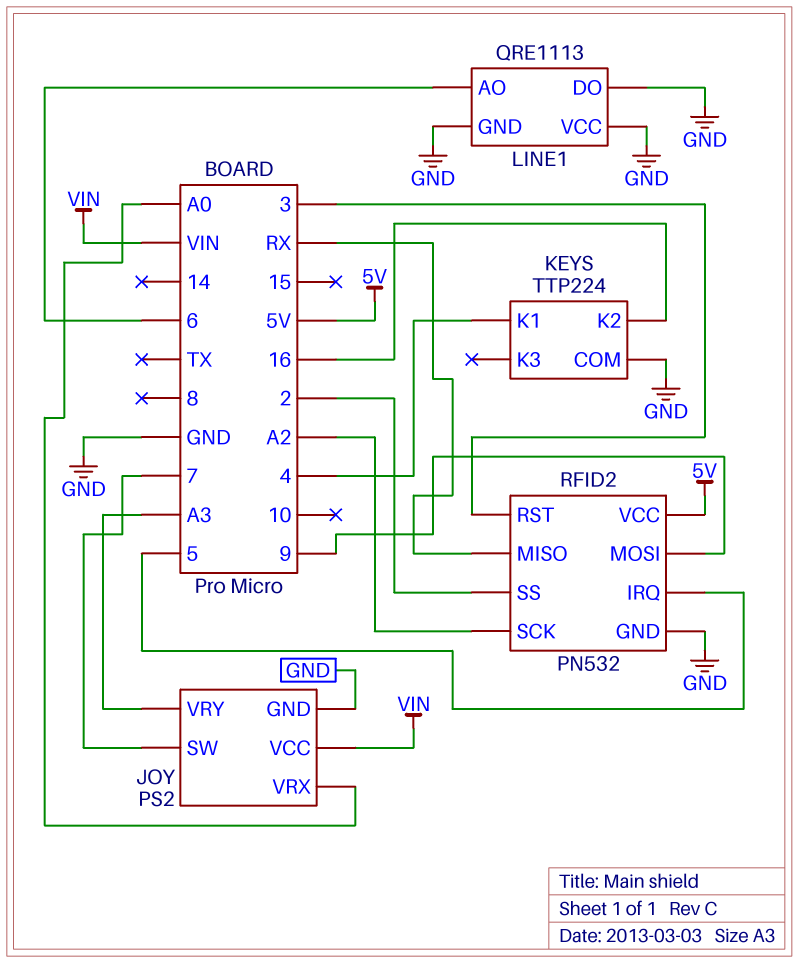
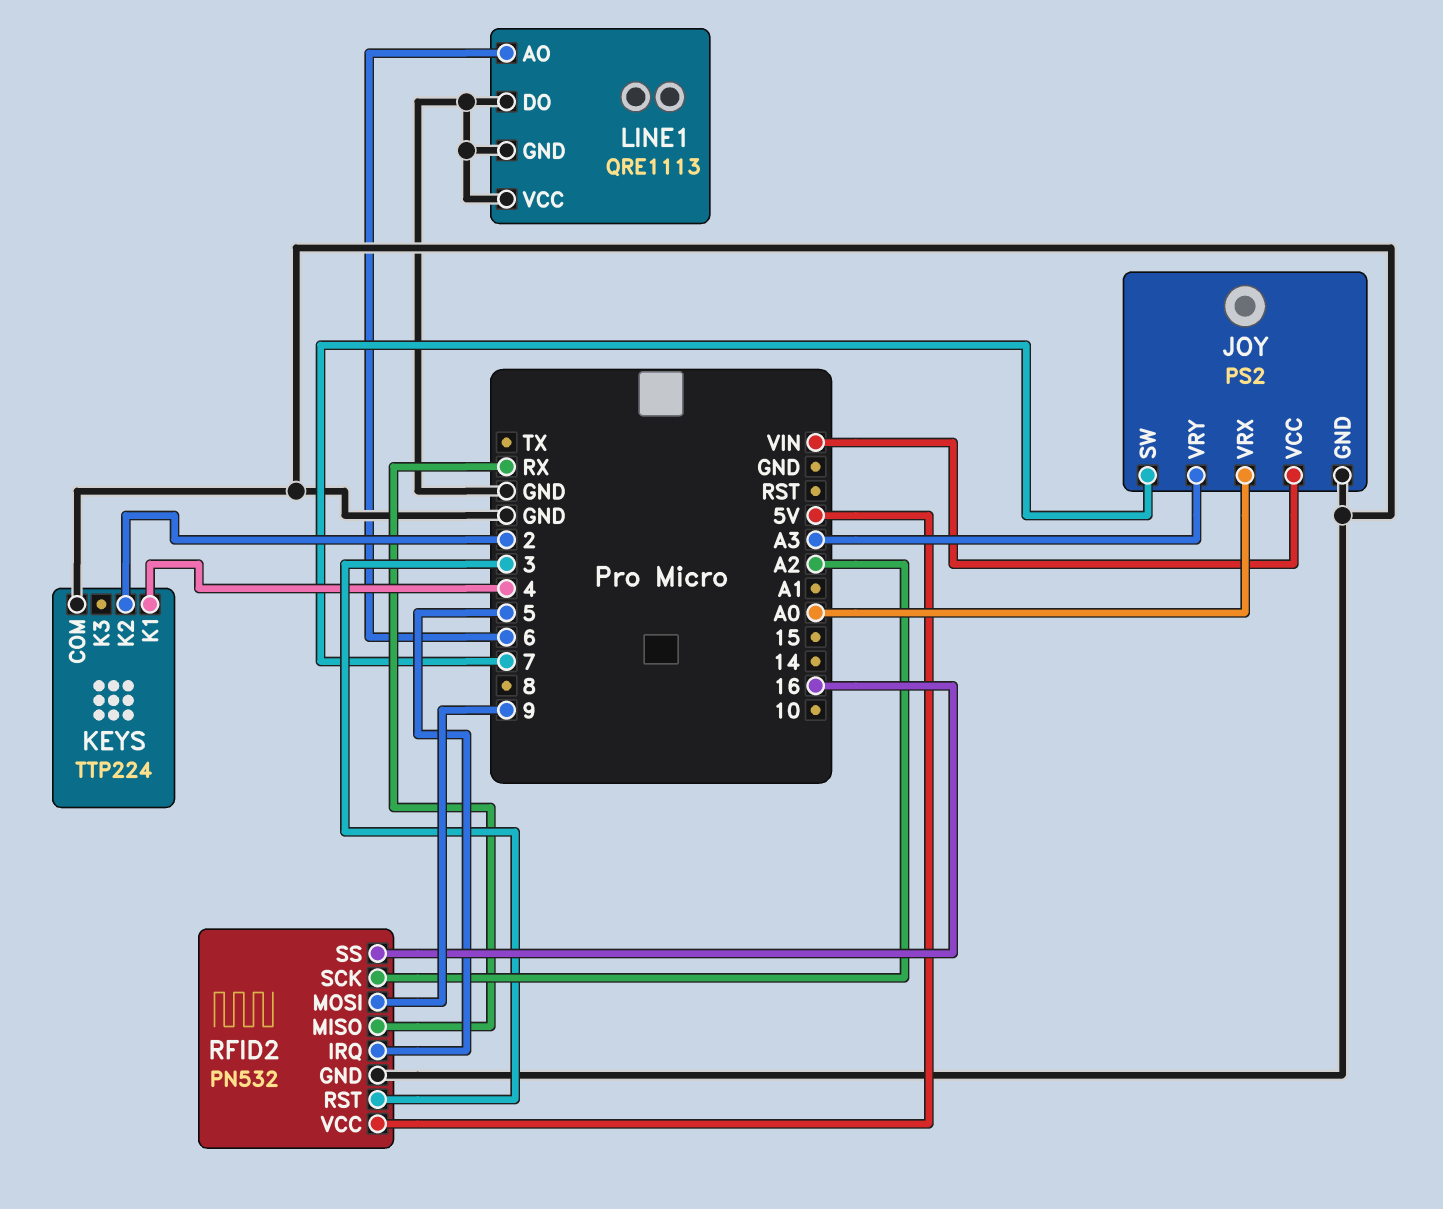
KEYS pin K2: 16 -> 2
RFID2 pin SS: 2 -> 16

